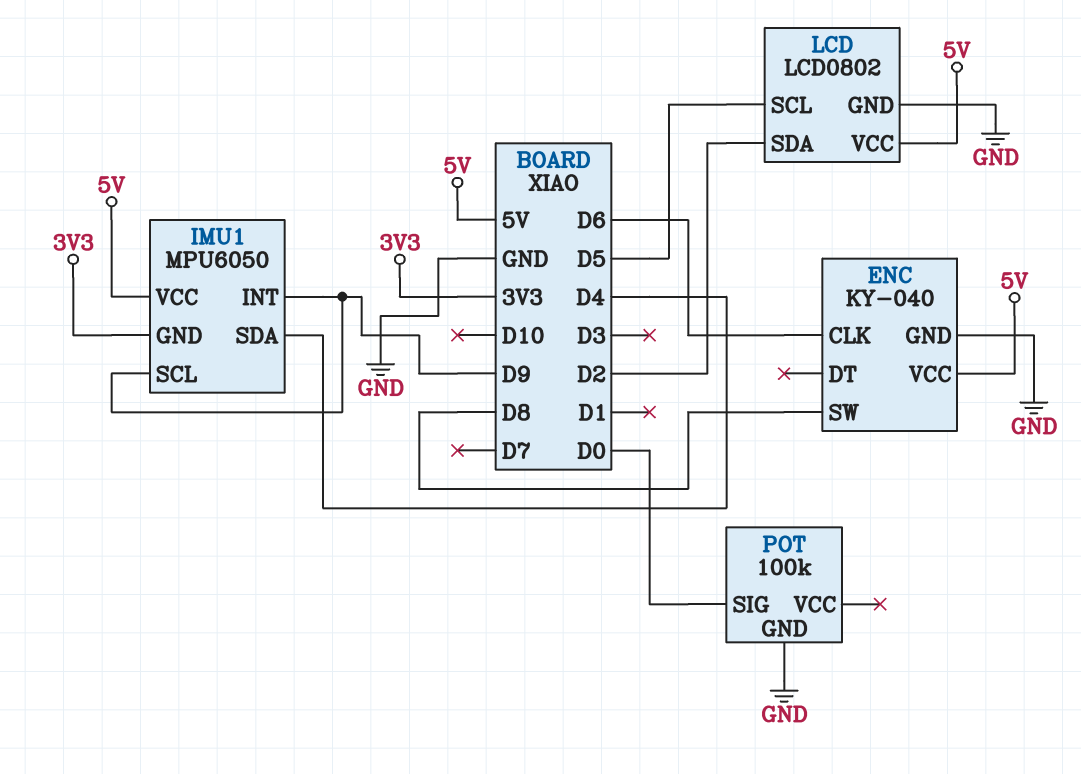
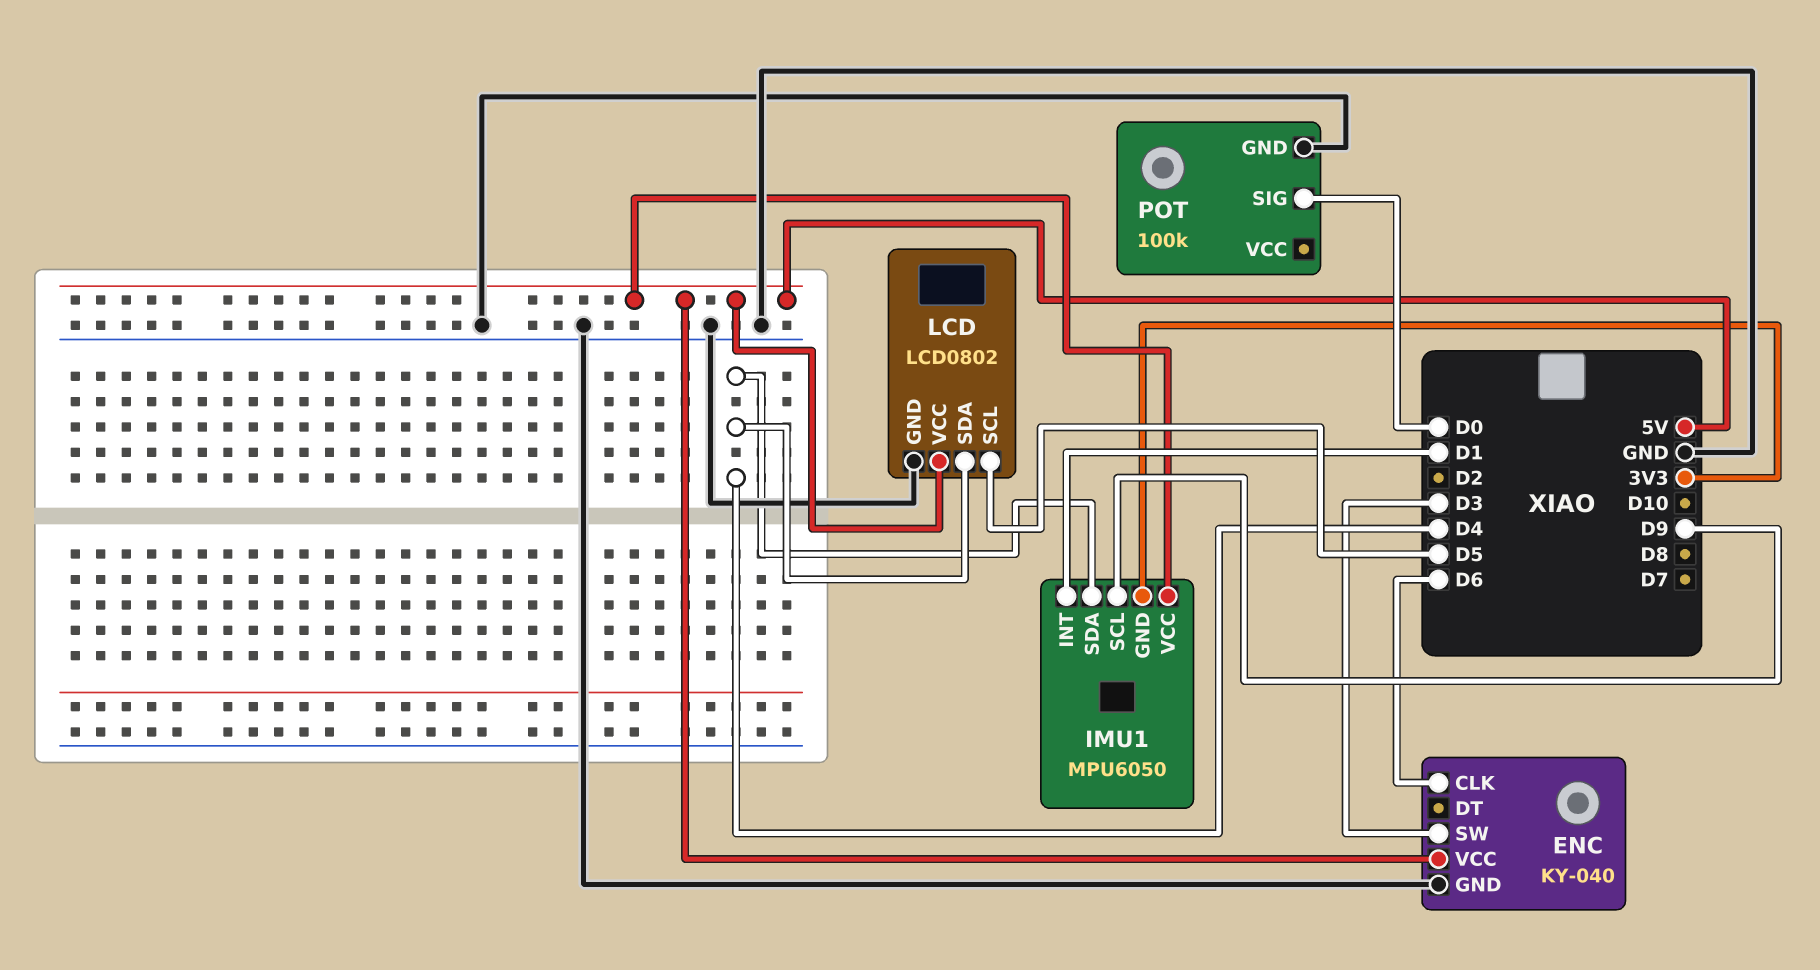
ENC pin SW: D8 -> D3
IMU1 pin INT: D9 -> D1
LCD pin SDA: D2 -> D4

